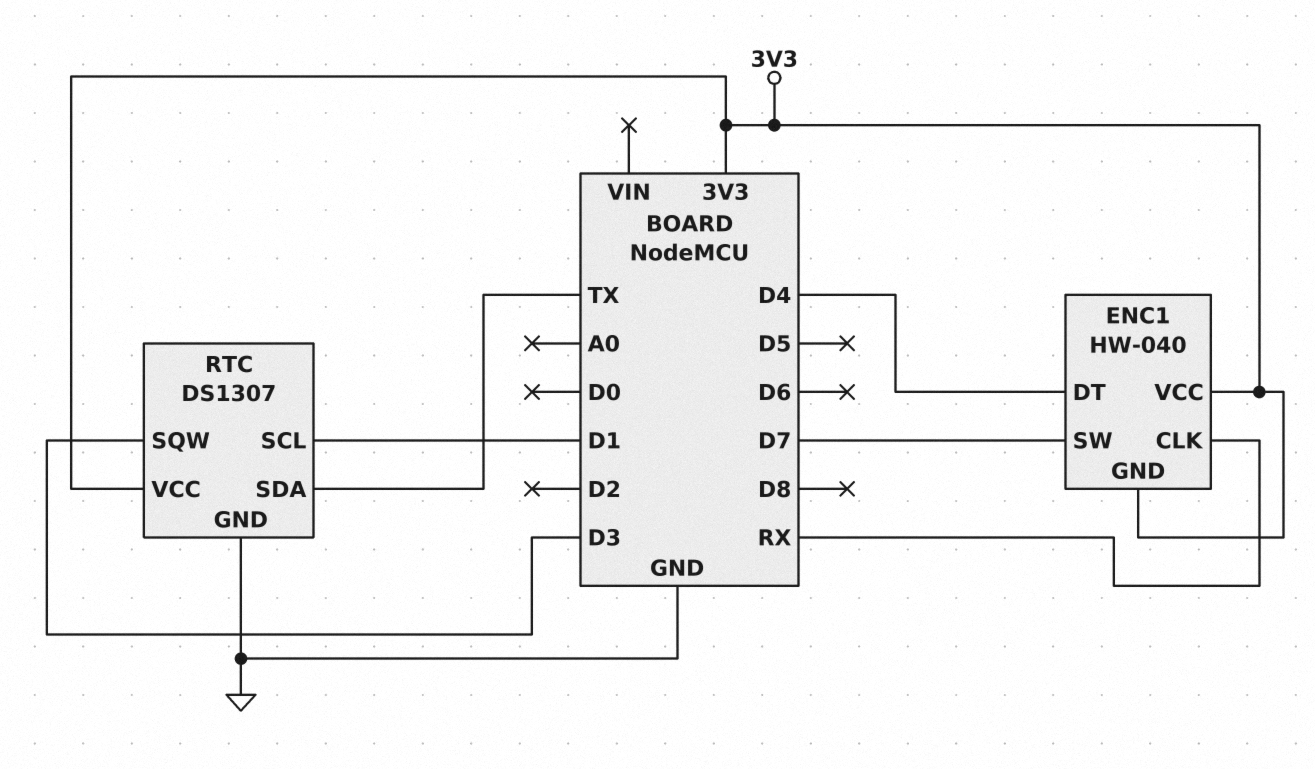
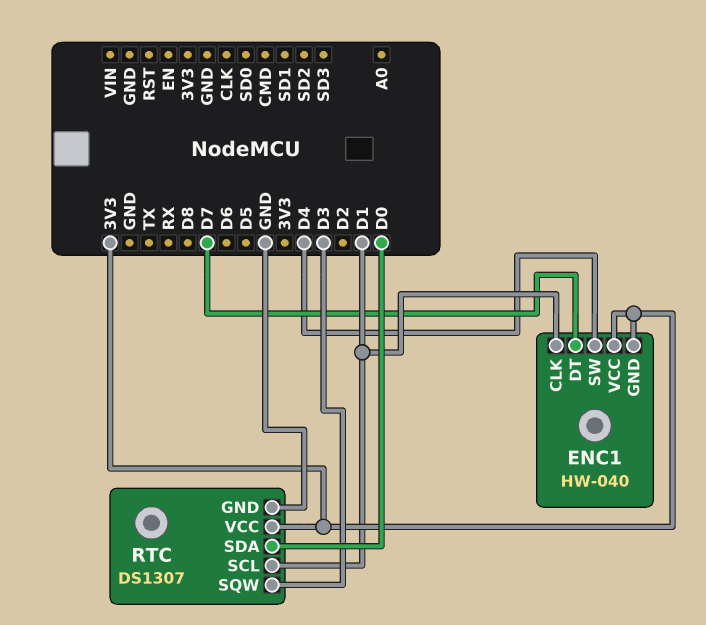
ENC1 pin CLK: RX -> D1
ENC1 pin DT: D4 -> D7
ENC1 pin SW: D7 -> D4
RTC pin SDA: TX -> D0

